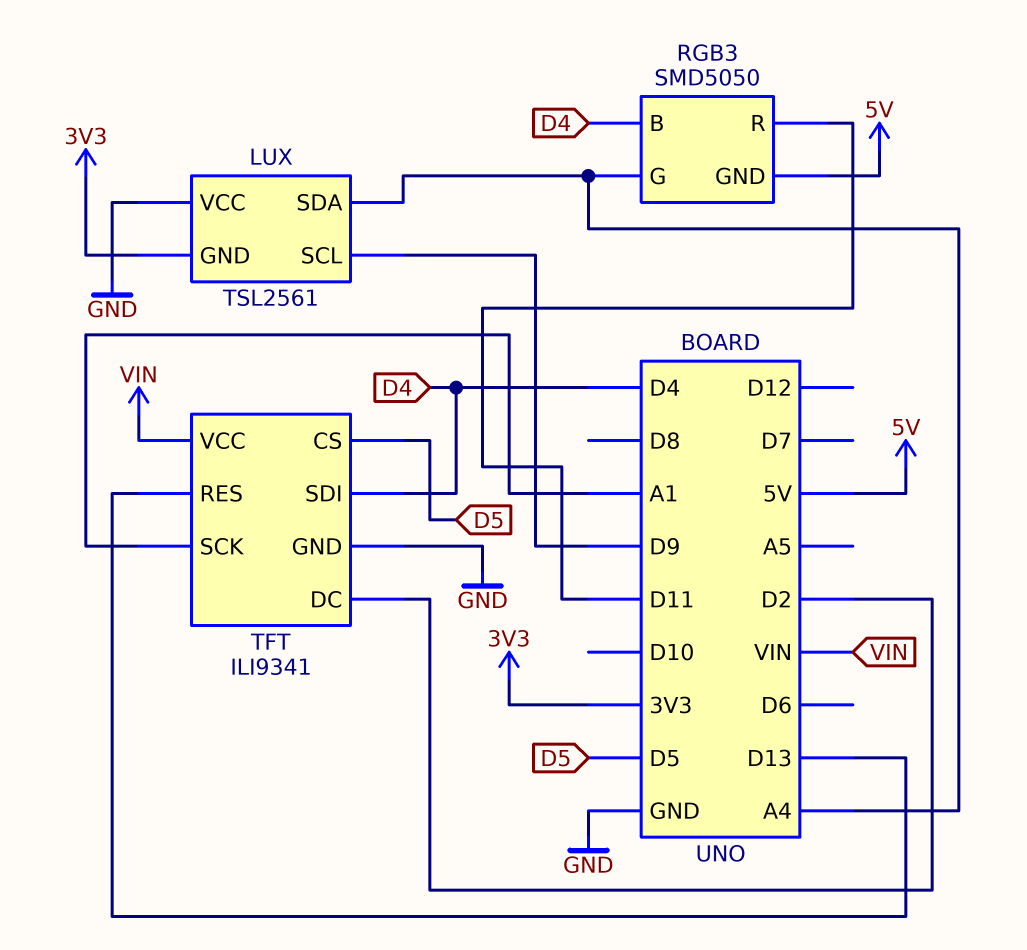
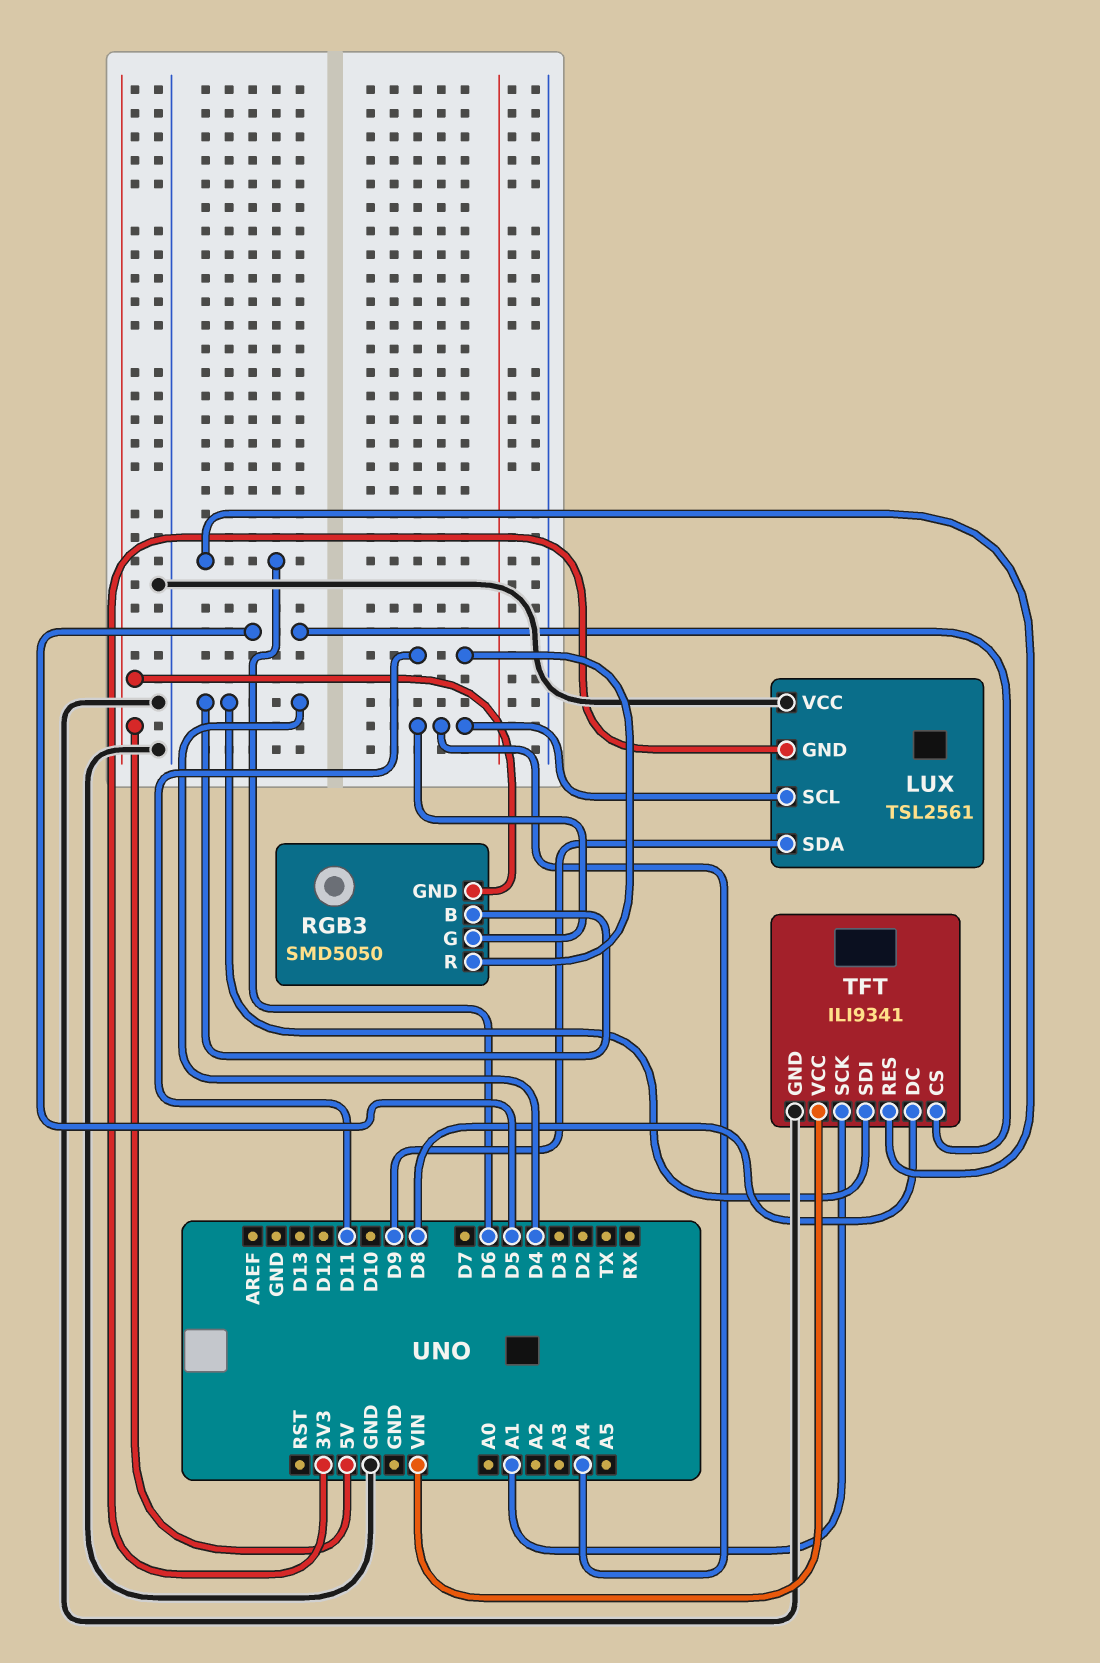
LUX pin SCL: D9 -> A4
LUX pin SDA: A4 -> D9
TFT pin DC: D2 -> D8
TFT pin RES: D13 -> D6

